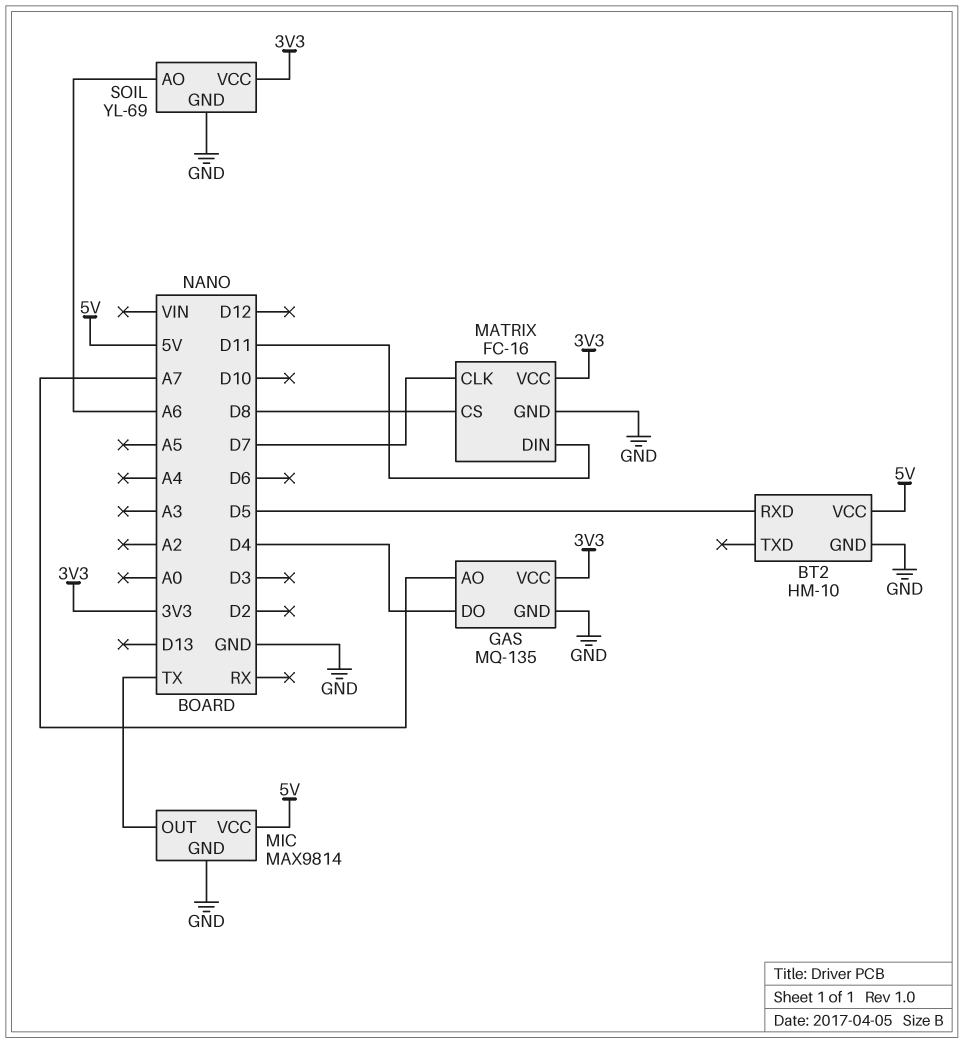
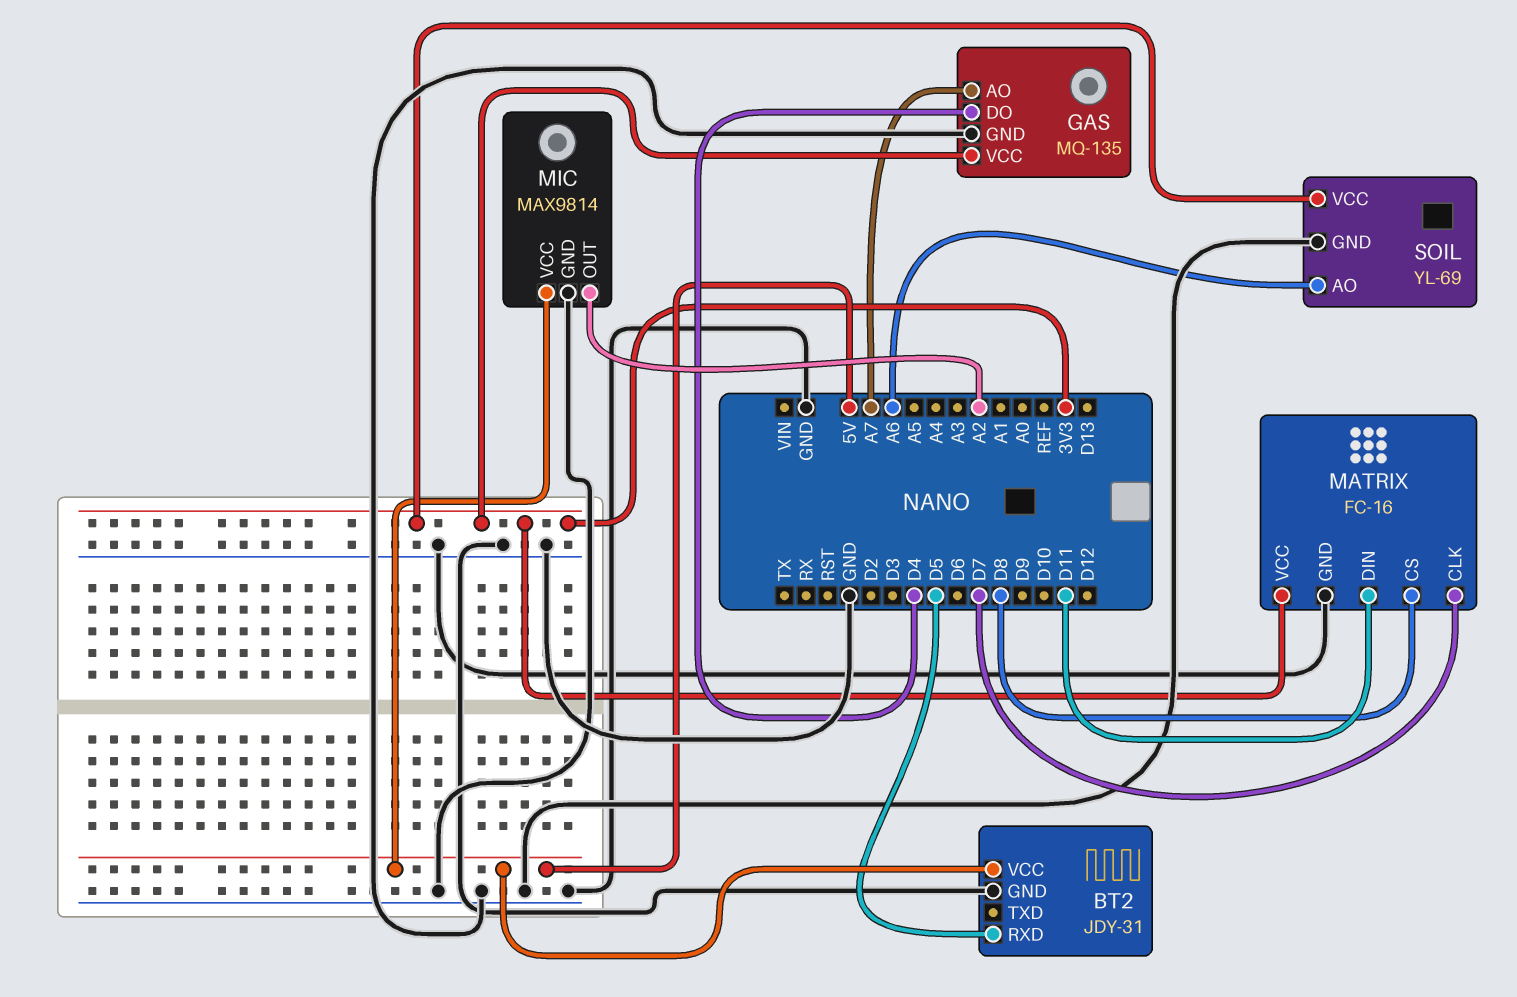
BT2: HM-10 -> JDY-31
MIC pin OUT: TX -> A2

